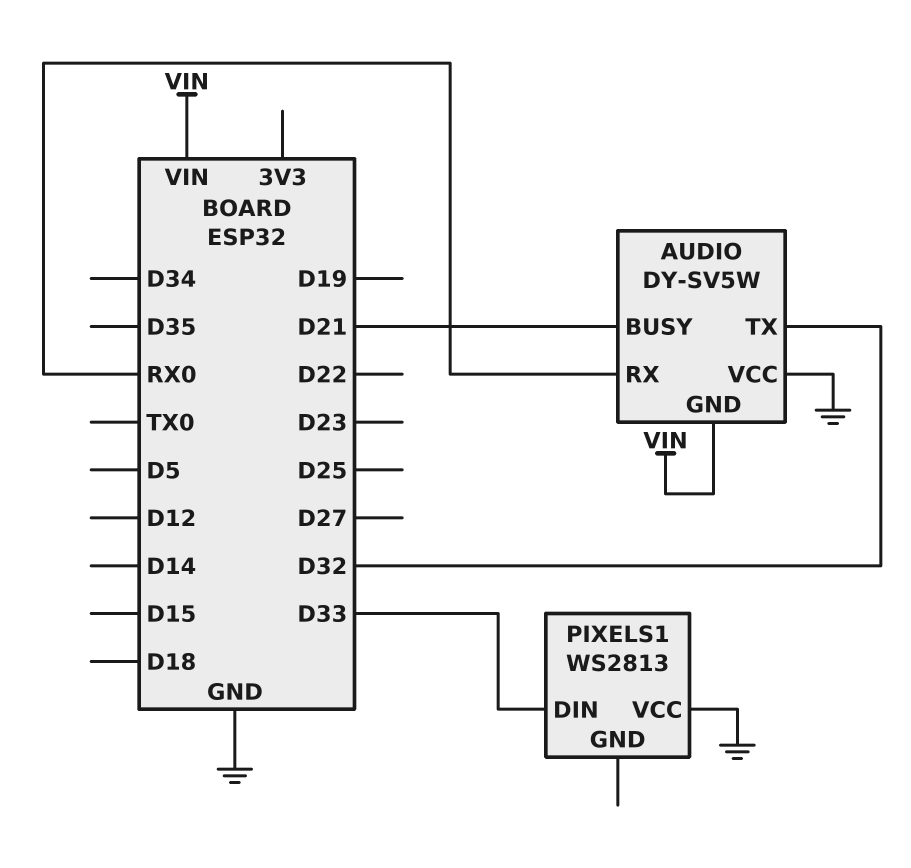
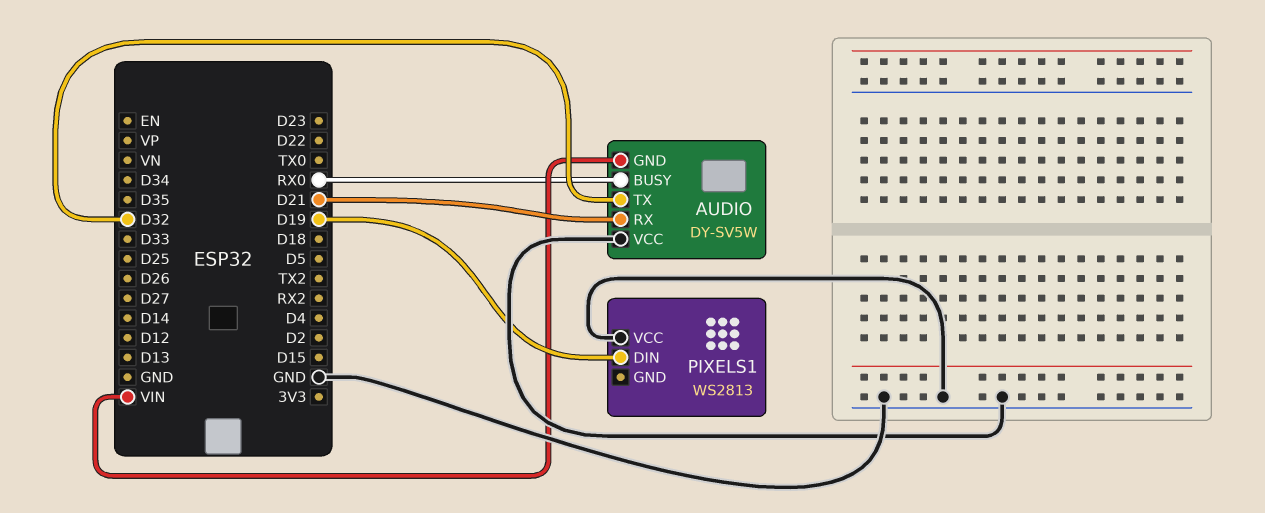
AUDIO pin BUSY: D21 -> RX0
AUDIO pin RX: RX0 -> D21
PIXELS1 pin DIN: D33 -> D19

